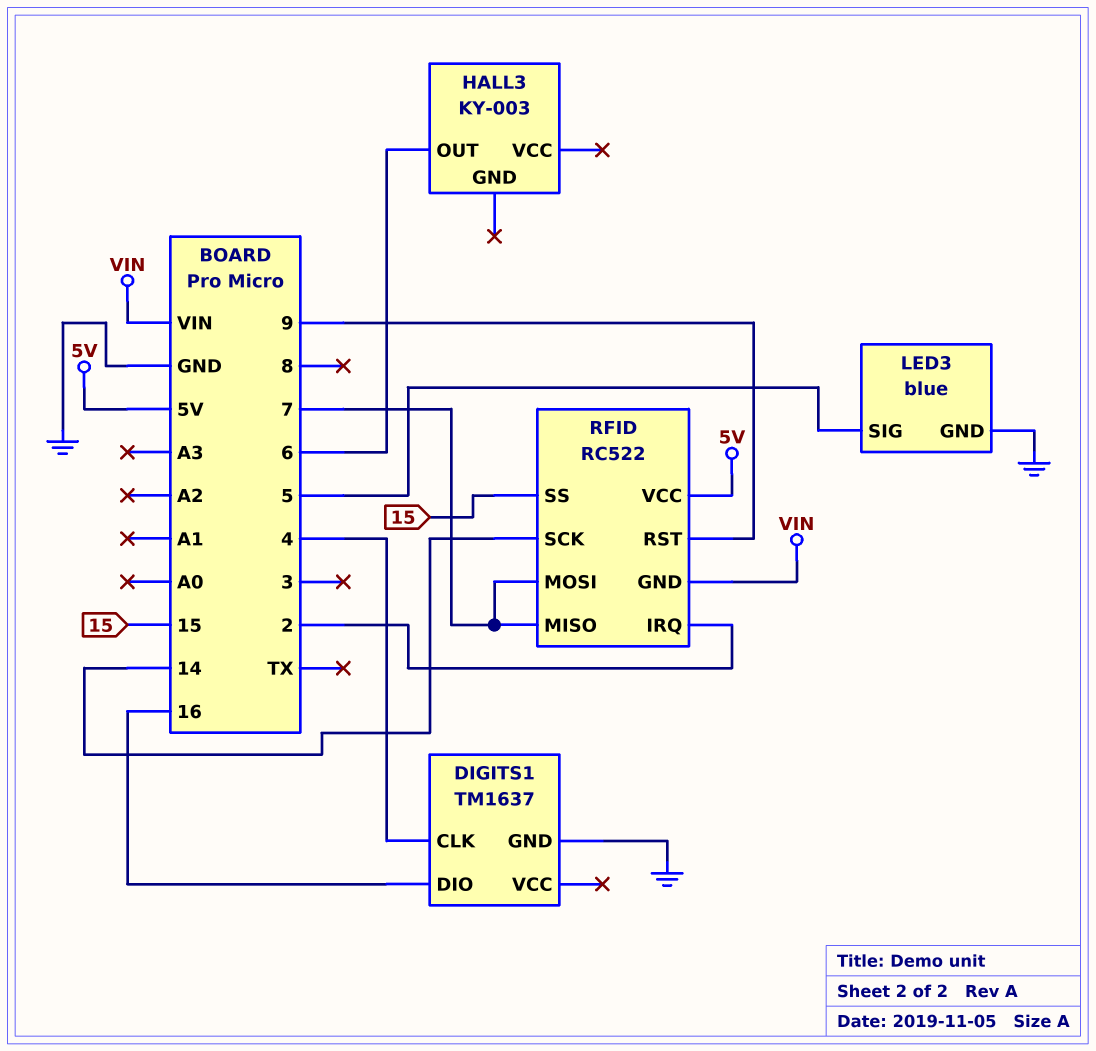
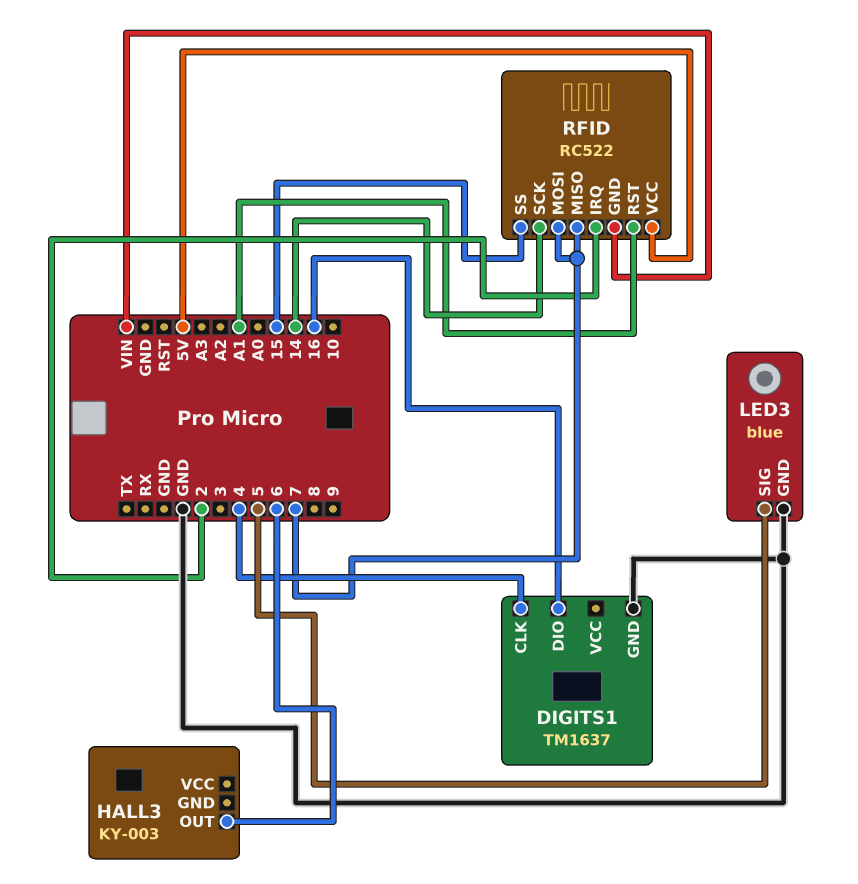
RFID pin RST: 9 -> A1

